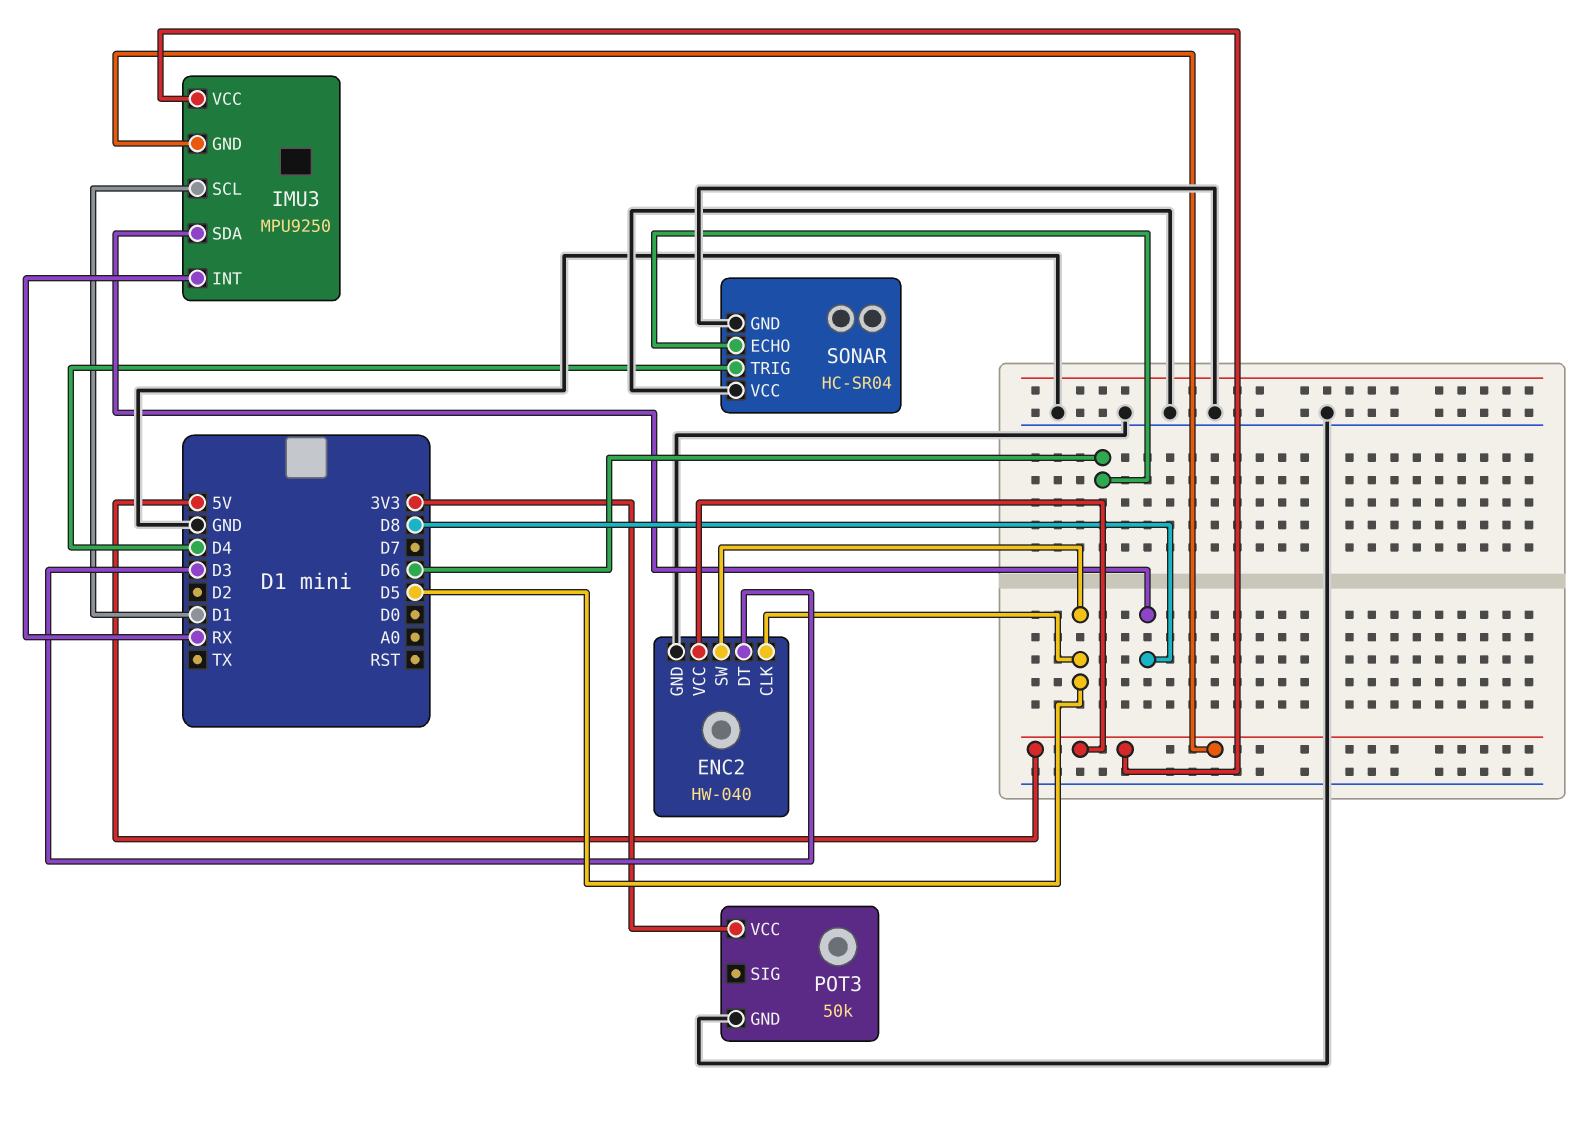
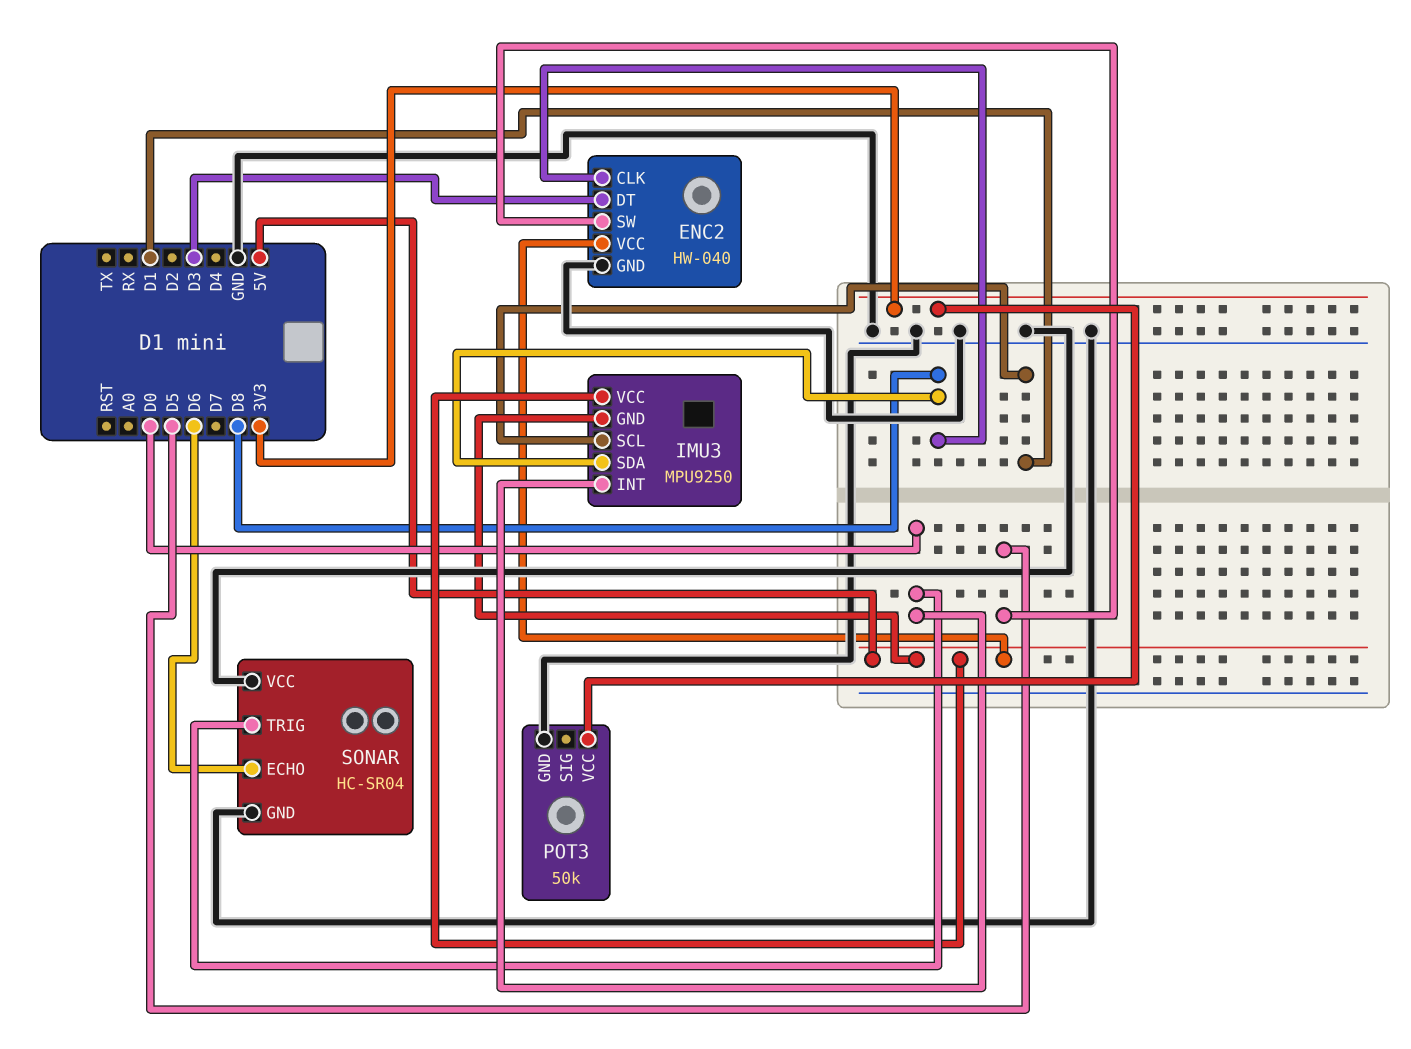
ENC2 pin CLK: D5 -> D8
IMU3 pin INT: RX -> D0
SONAR pin TRIG: D4 -> D0

